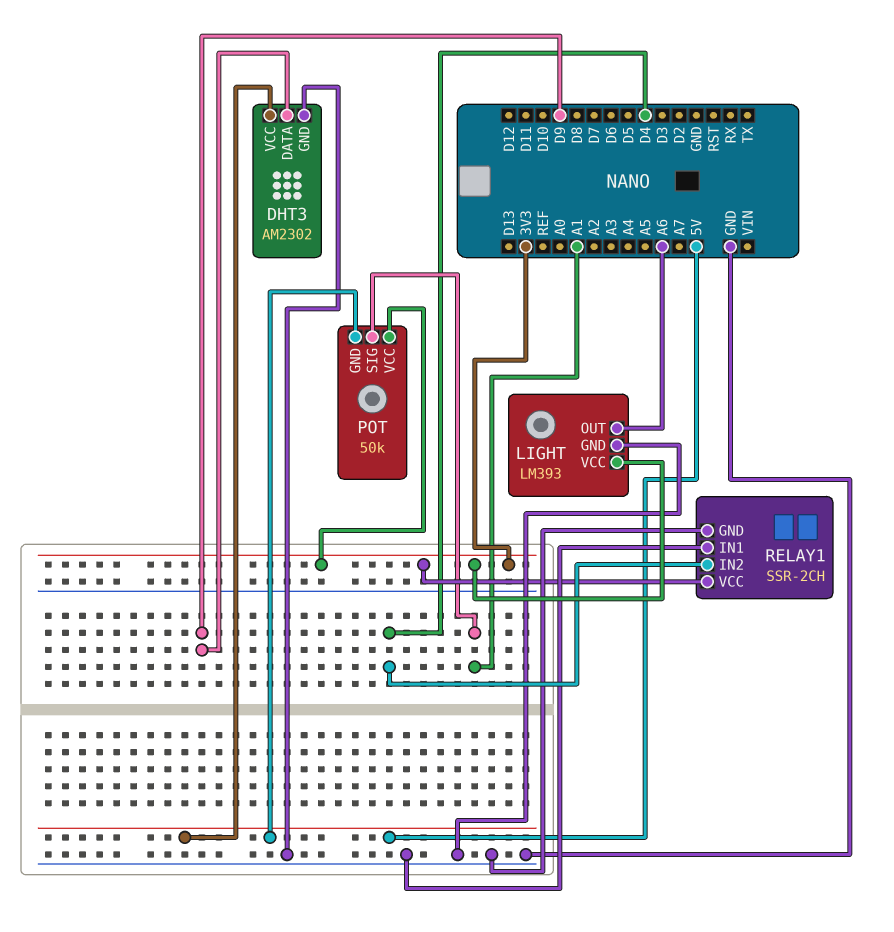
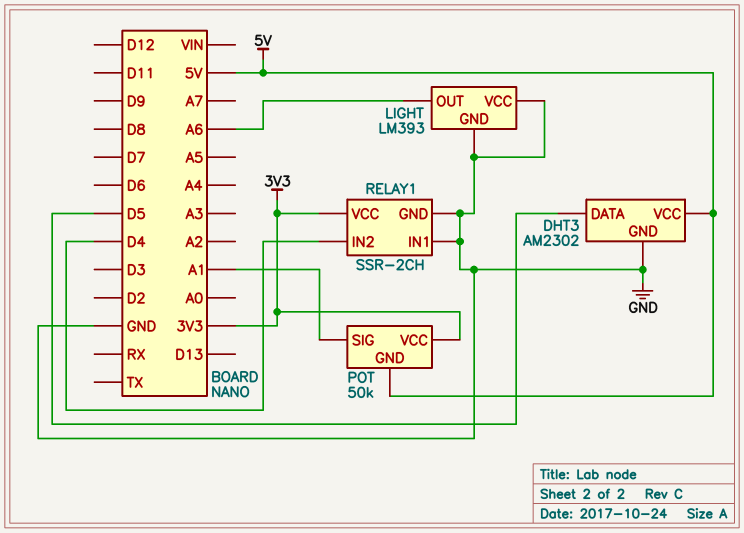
DHT3 pin DATA: D9 -> D5
LIGHT pin VCC: 3V3 -> GND

